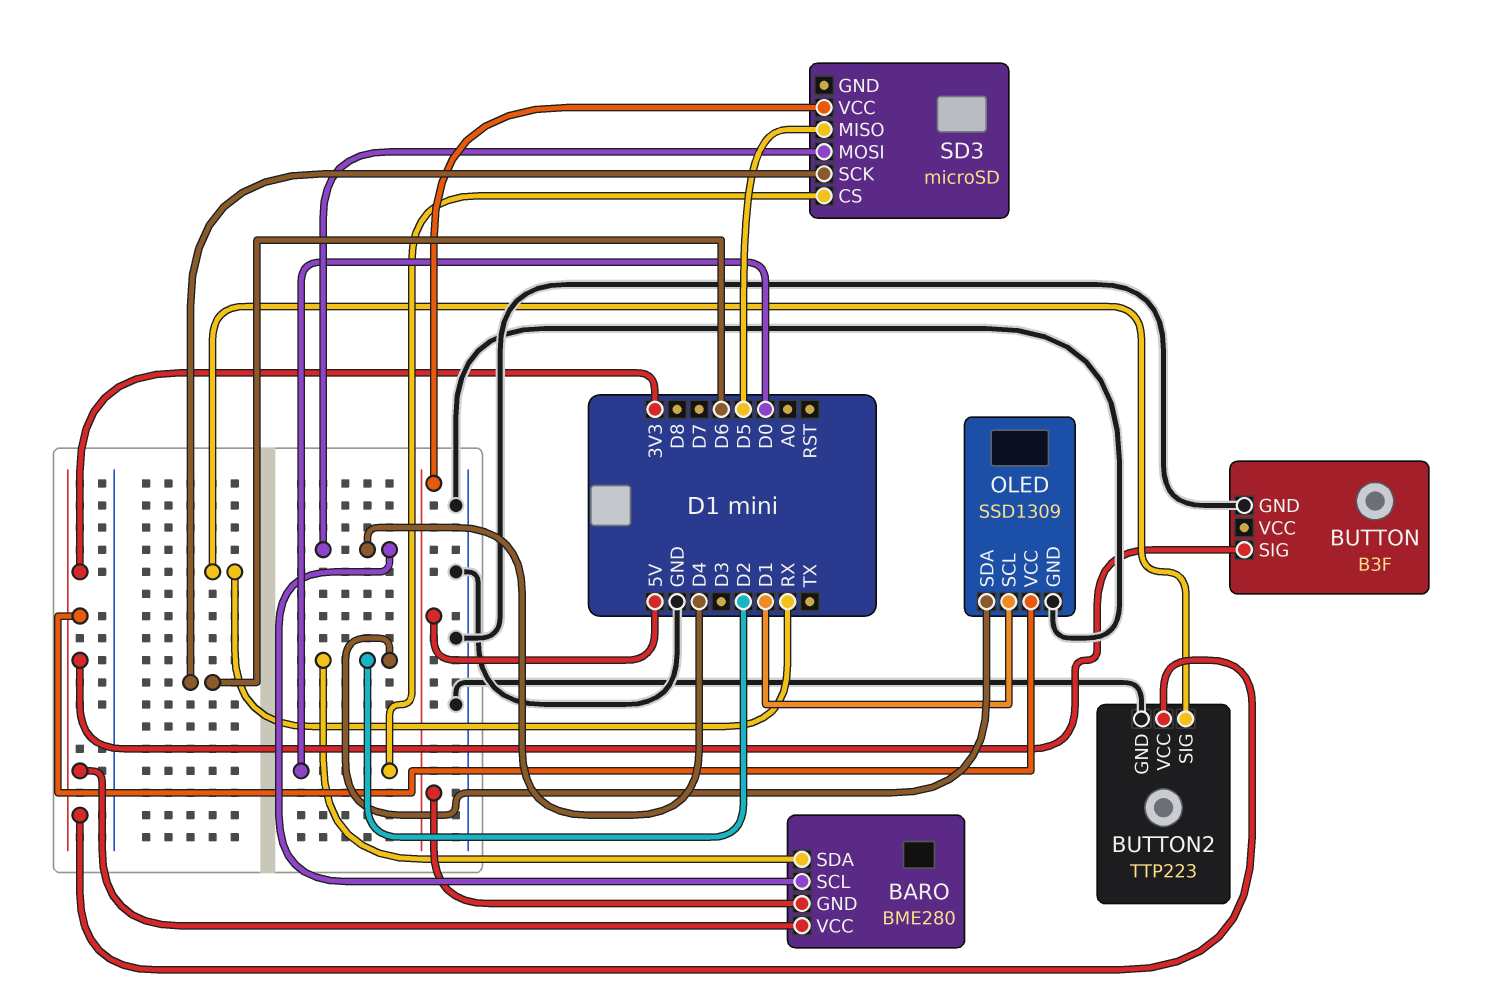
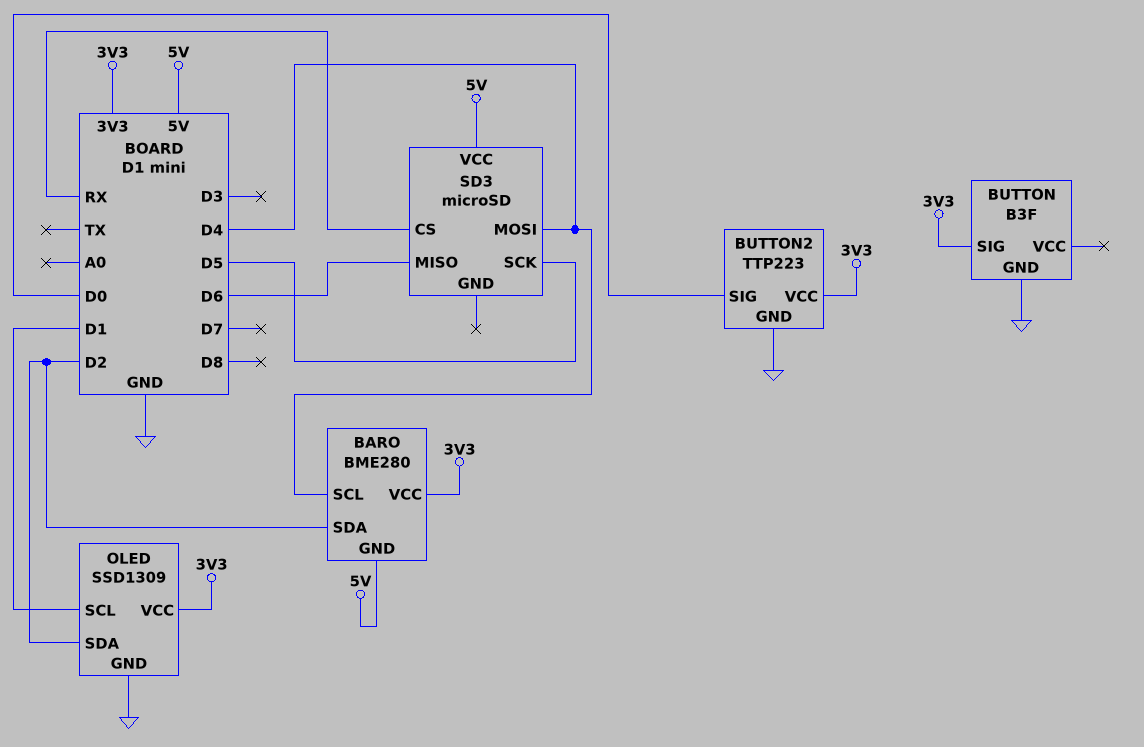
BUTTON2 pin SIG: RX -> D0
SD3 pin CS: D0 -> RX
SD3 pin MISO: D5 -> D6
SD3 pin SCK: D6 -> D5

